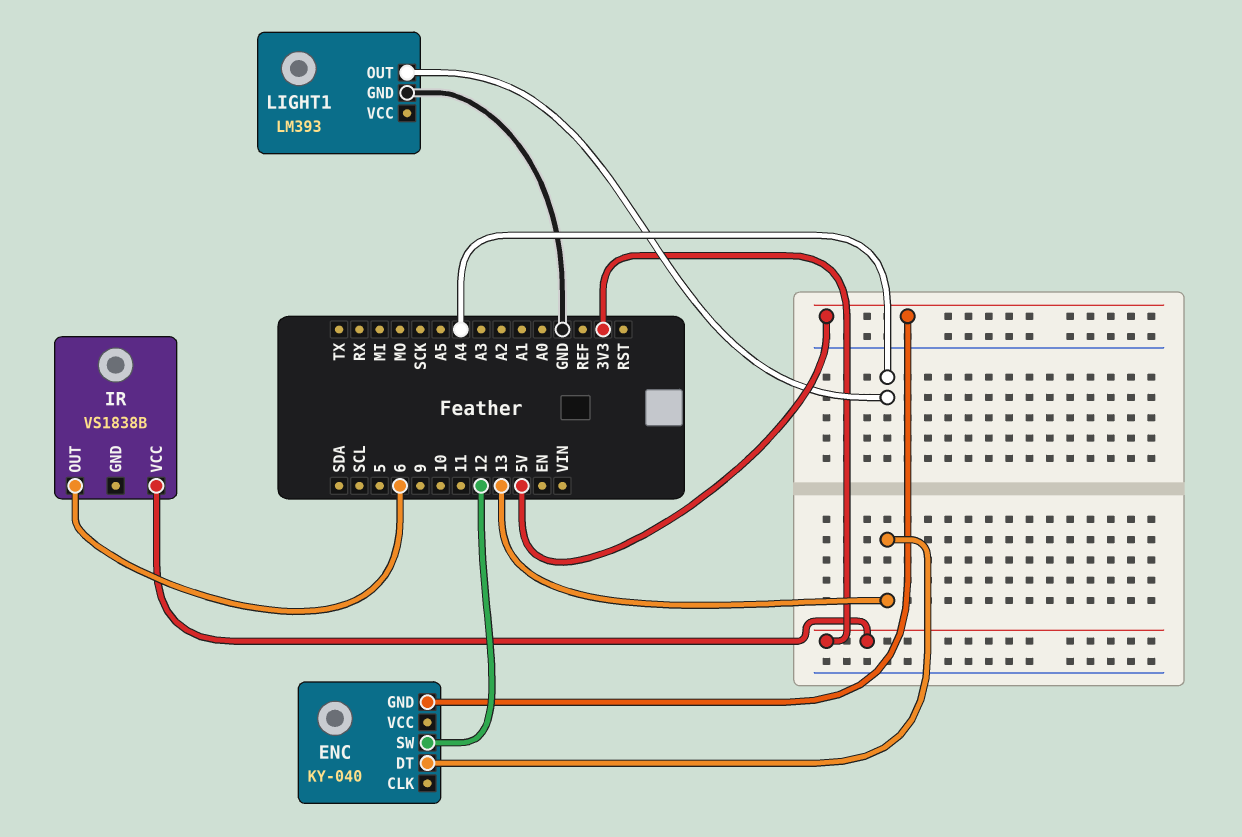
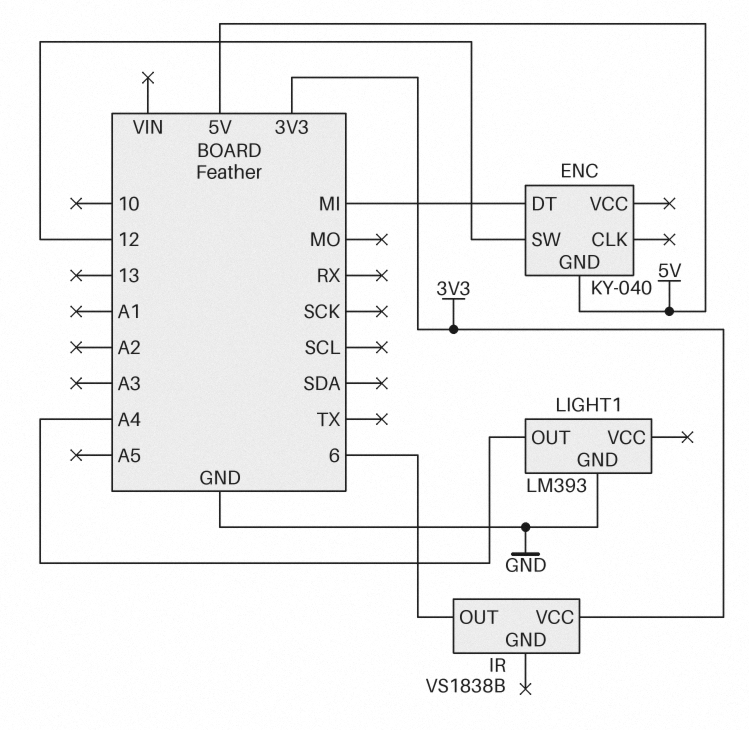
ENC pin DT: 13 -> MI

